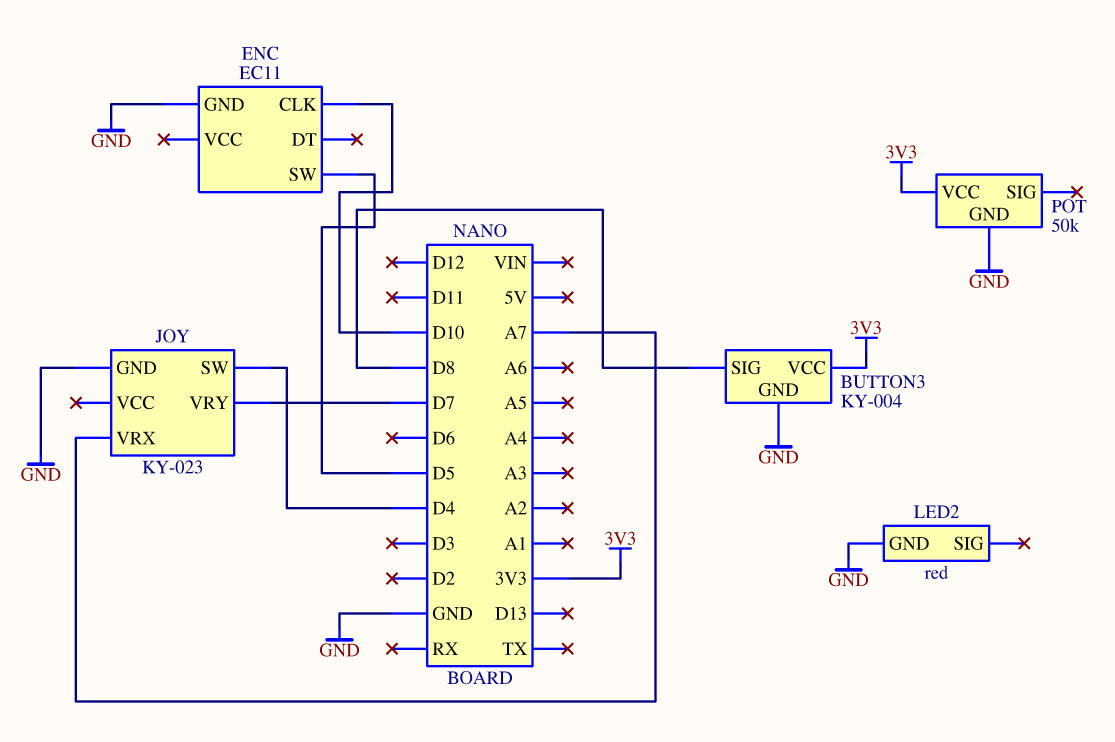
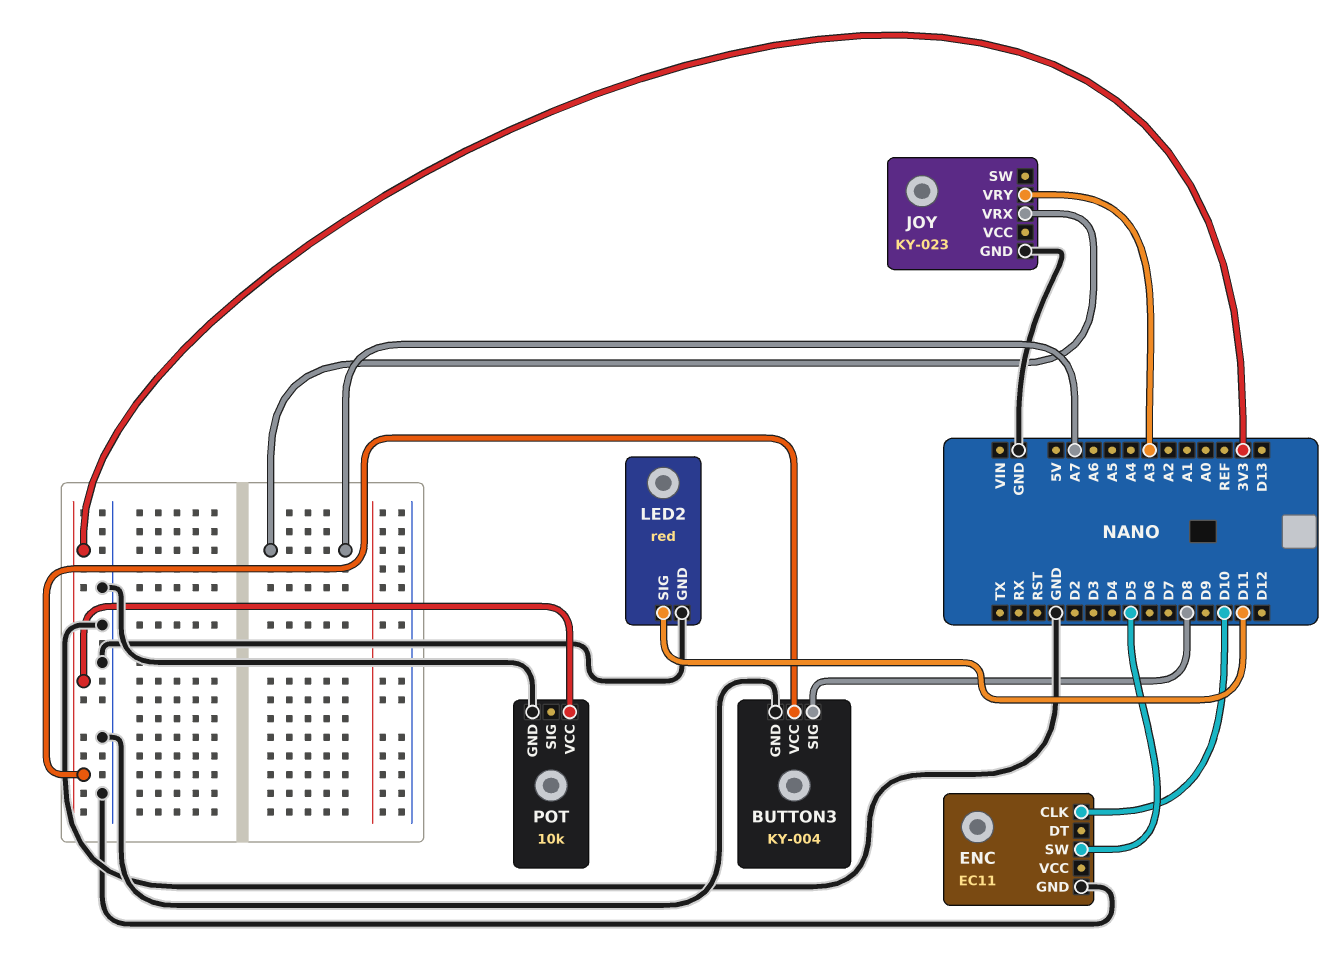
JOY pin SW: D4 -> none
JOY pin VRY: D7 -> A3
LED2 pin SIG: none -> D11
POT: 50k -> 10k

